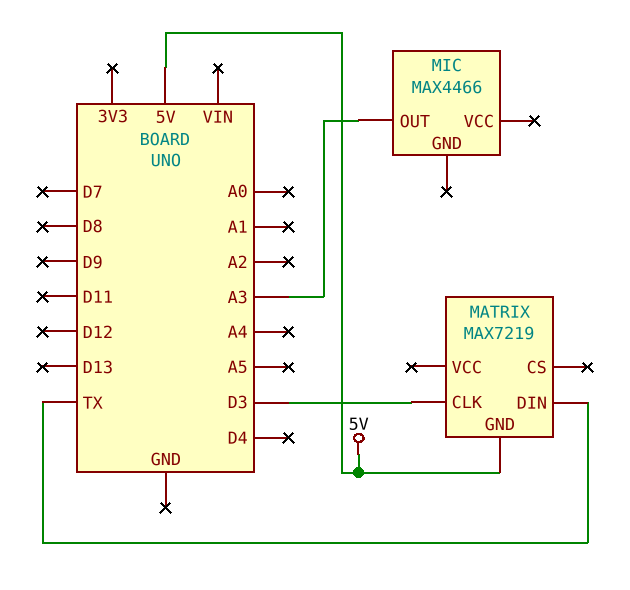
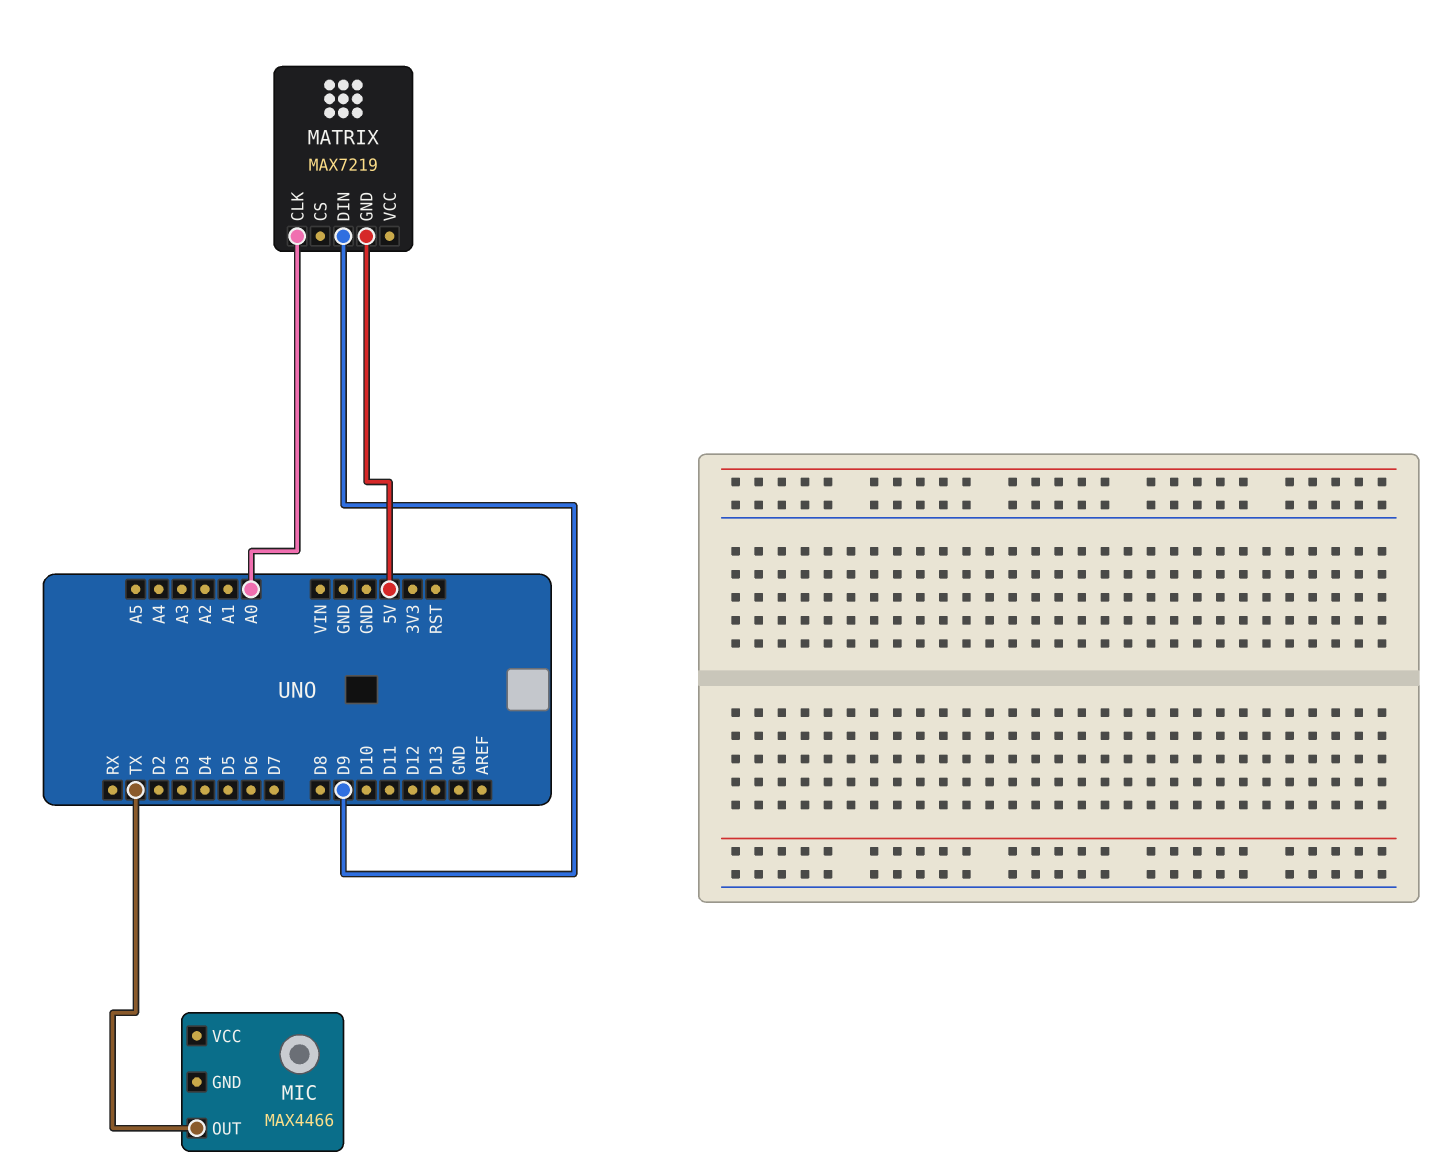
MATRIX pin CLK: D3 -> A0
MATRIX pin DIN: TX -> D9
MIC pin OUT: A3 -> TX

